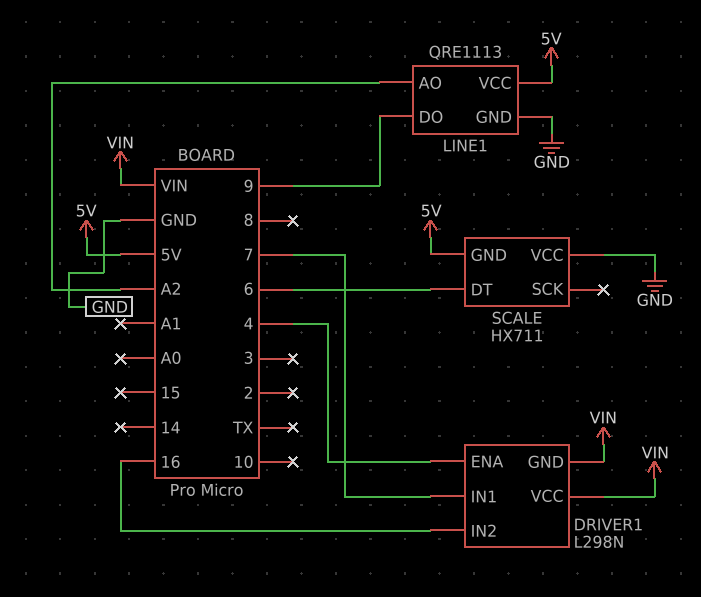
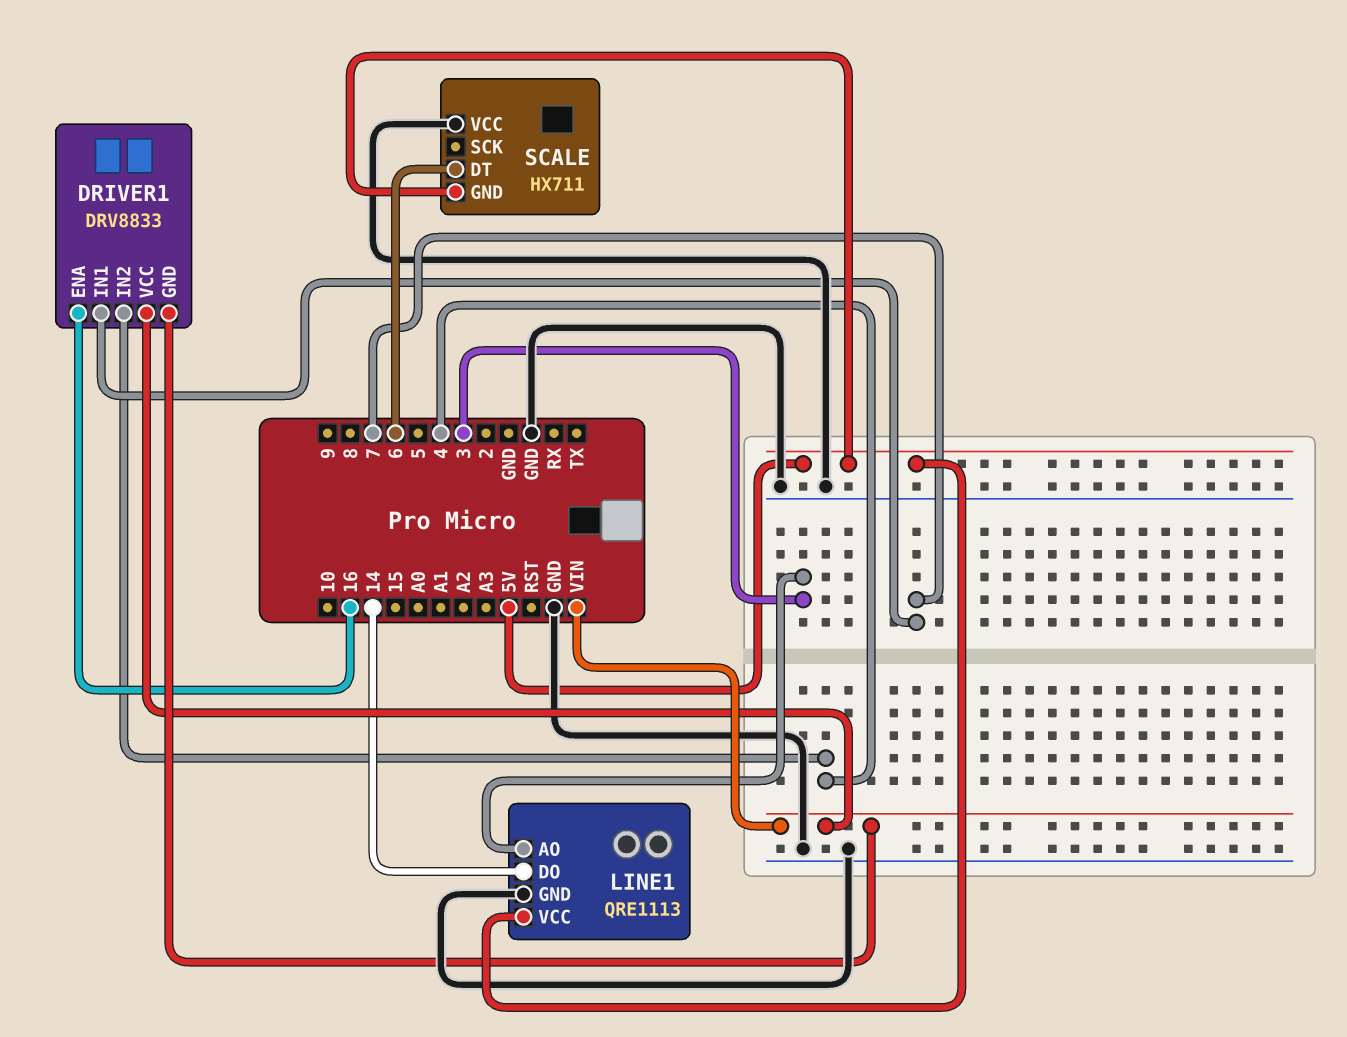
DRIVER1: L298N -> DRV8833
DRIVER1 pin ENA: 4 -> 16
DRIVER1 pin IN2: 16 -> 4
LINE1 pin AO: A2 -> 3
LINE1 pin DO: 9 -> 14

